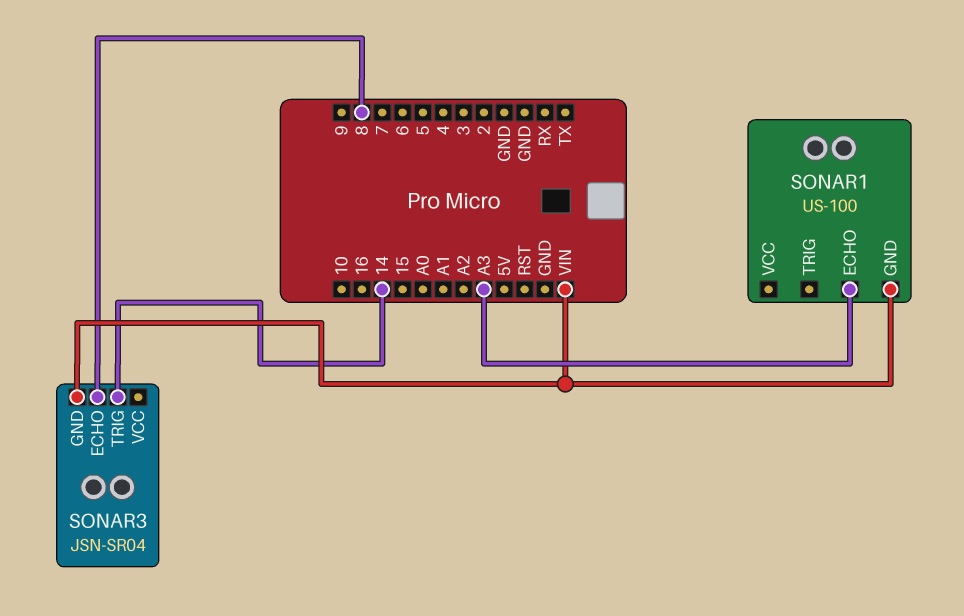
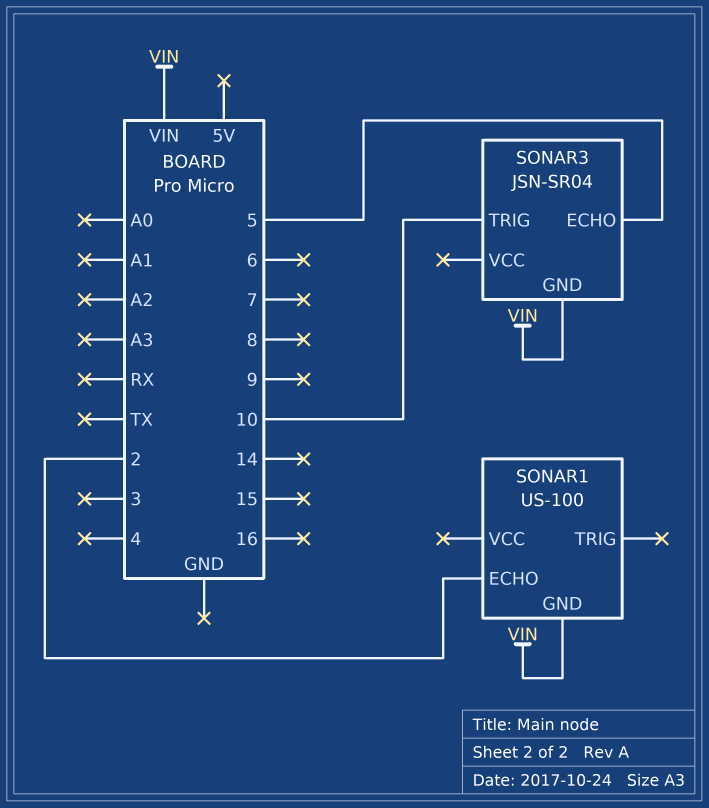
SONAR1 pin ECHO: A3 -> 2
SONAR3 pin ECHO: 8 -> 5
SONAR3 pin TRIG: 14 -> 10

